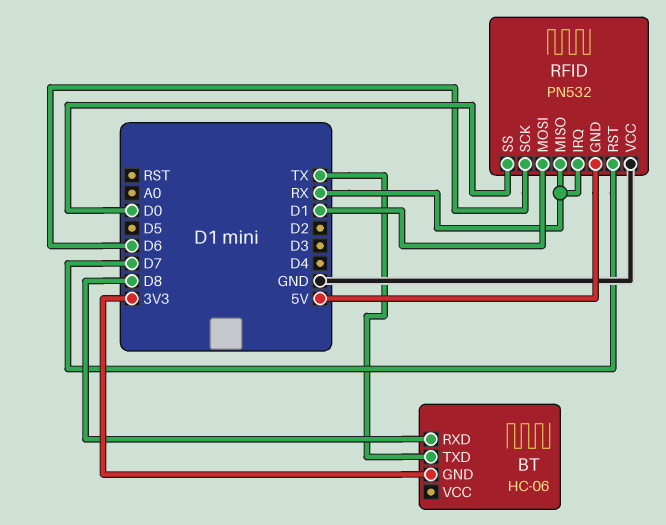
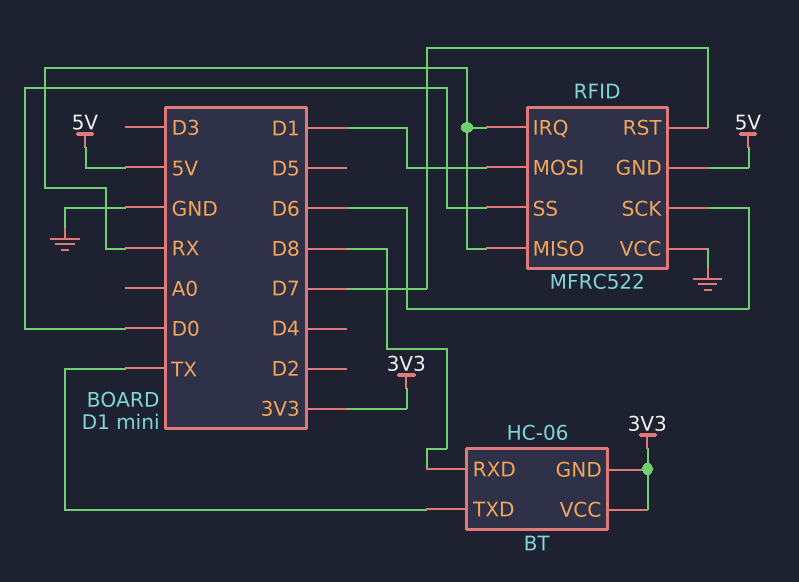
BT pin VCC: none -> 3V3
RFID: PN532 -> MFRC522

